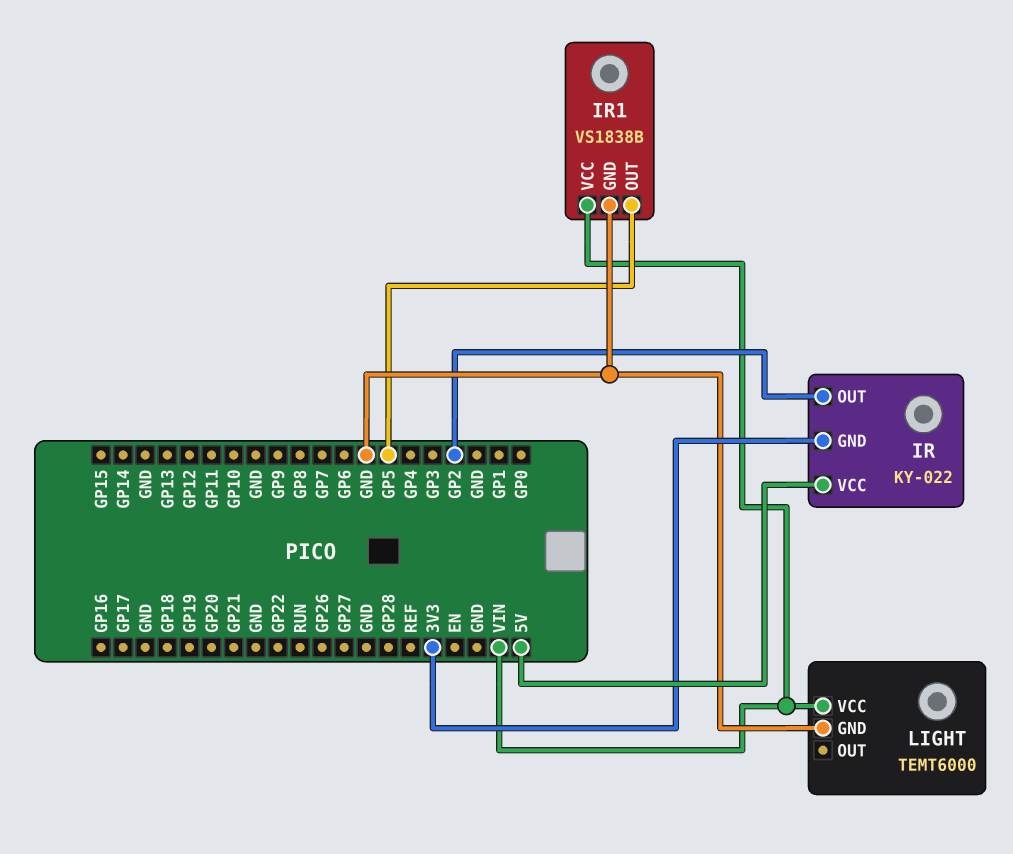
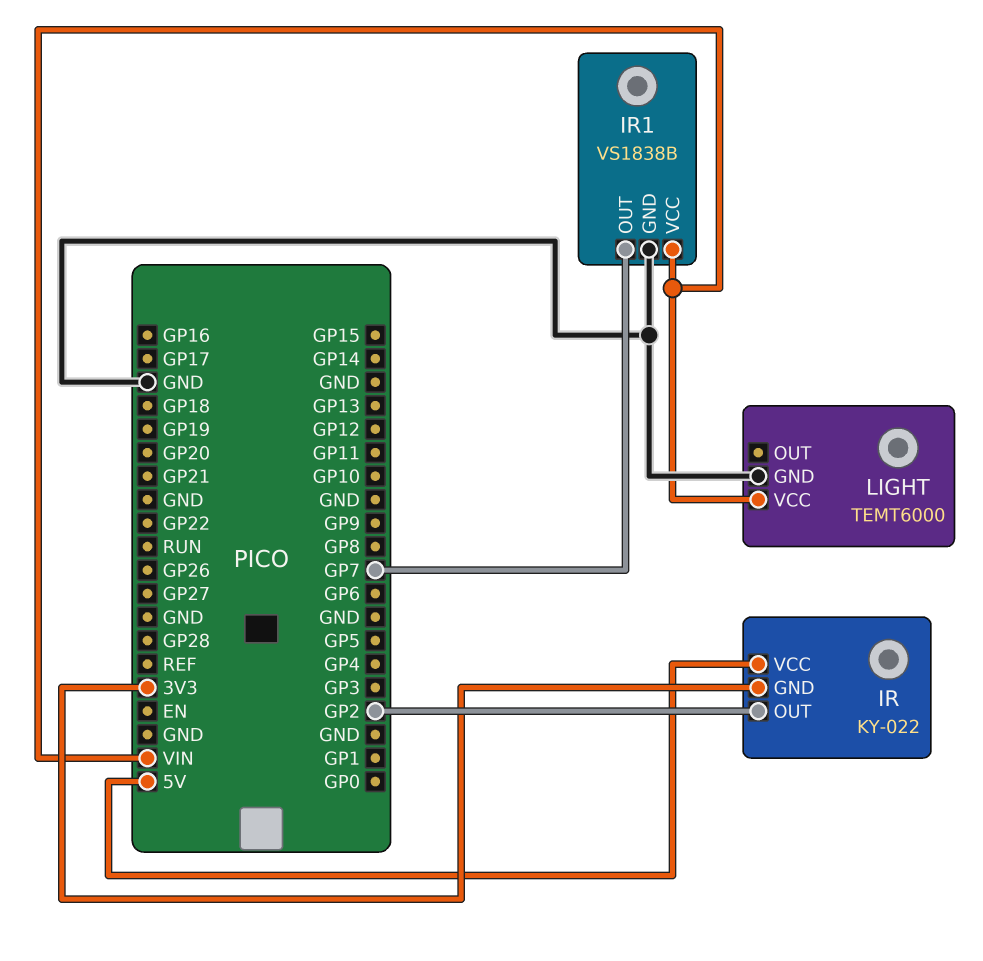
IR1 pin OUT: GP5 -> GP7

